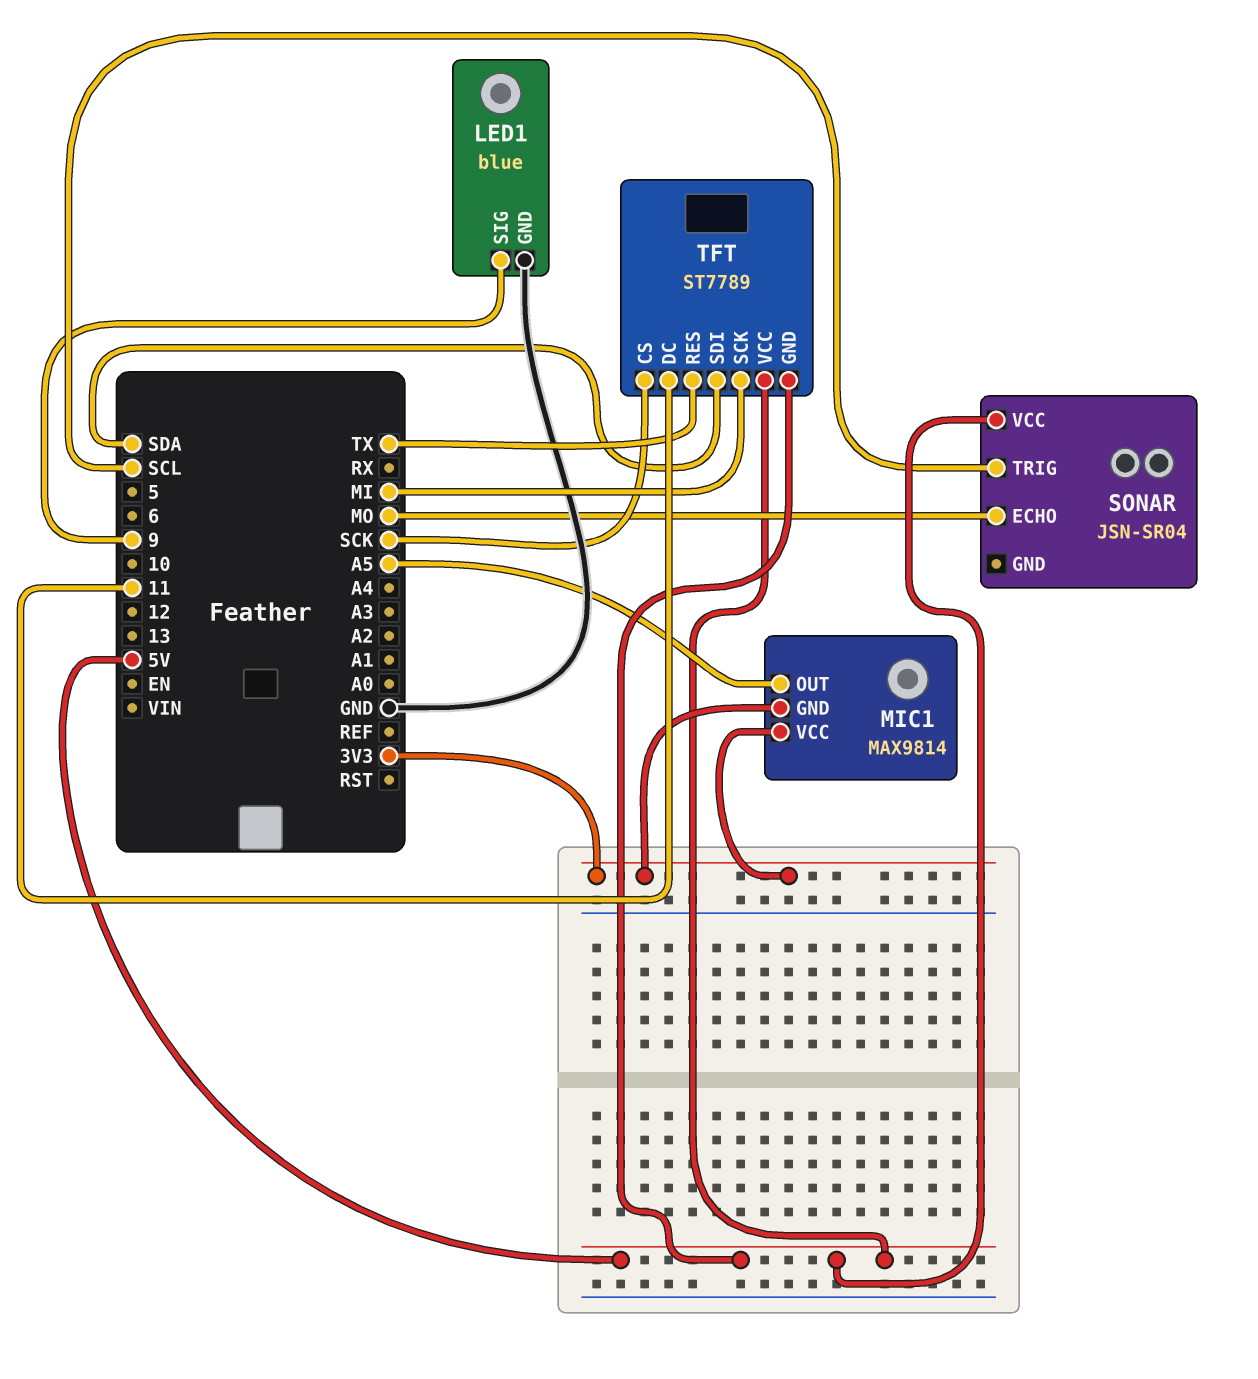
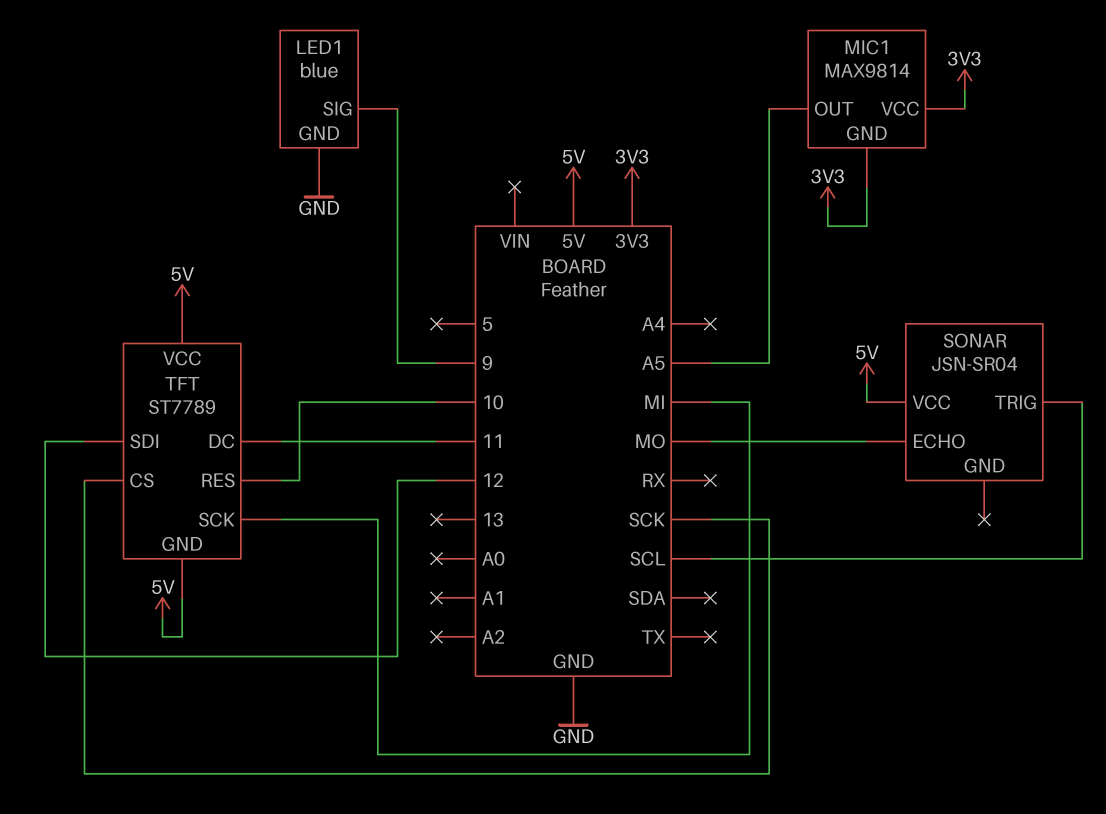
TFT pin RES: TX -> 10
TFT pin SDI: SDA -> 12

